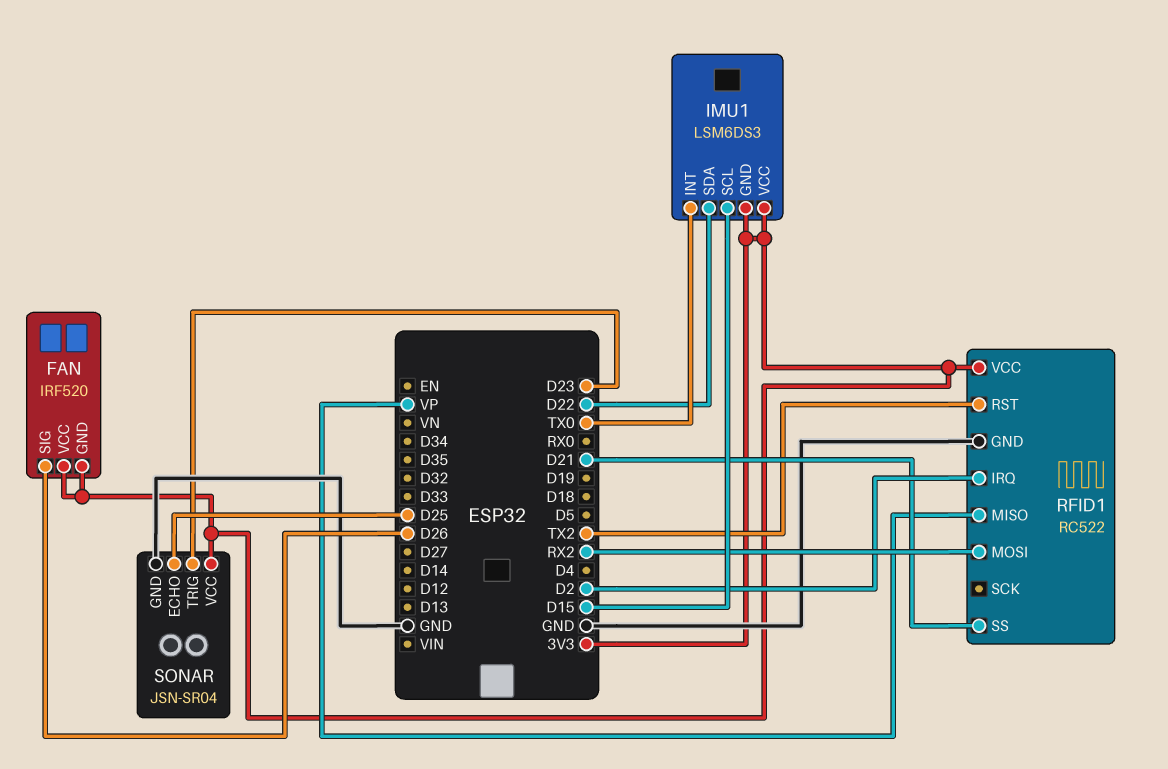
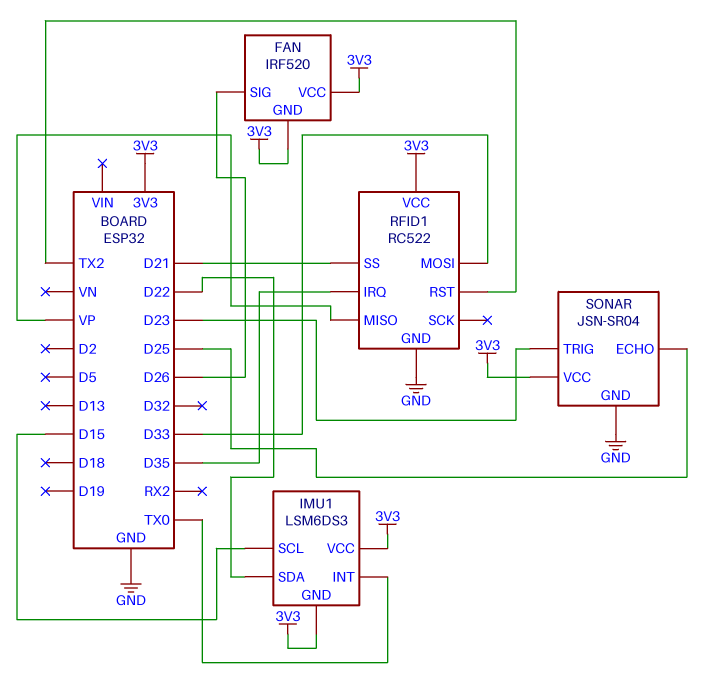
RFID1 pin IRQ: D2 -> D35
RFID1 pin MOSI: RX2 -> D33

